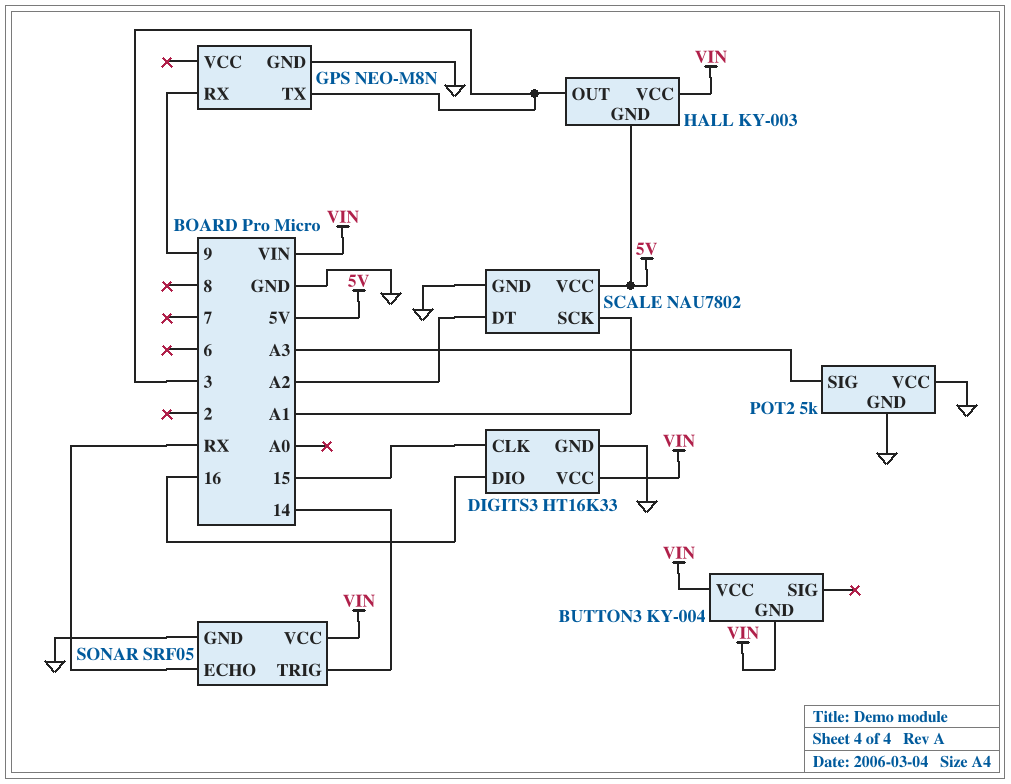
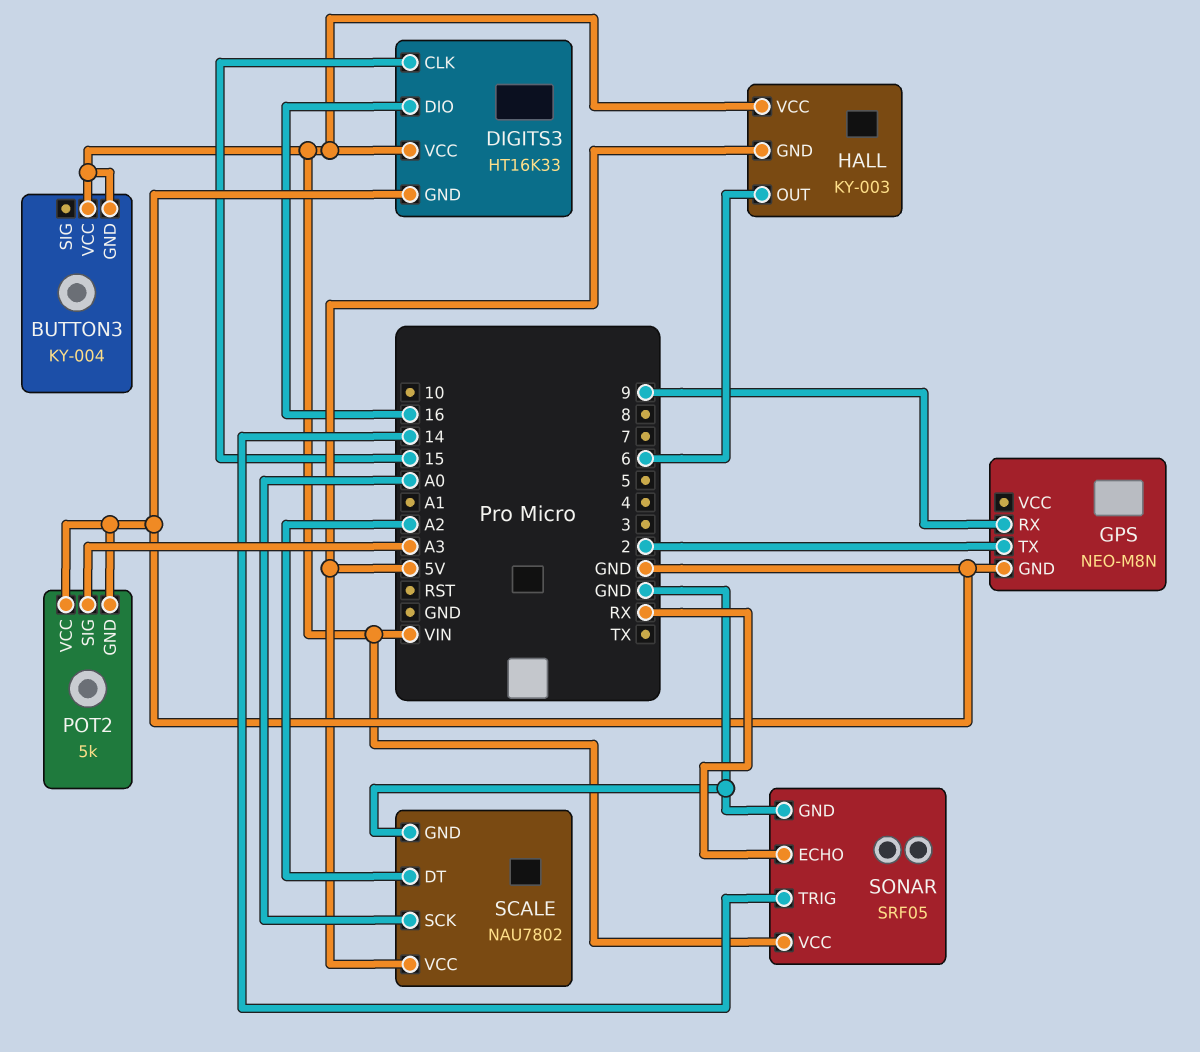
GPS pin TX: 3 -> 2
HALL pin OUT: 3 -> 6
SCALE pin SCK: A1 -> A0

